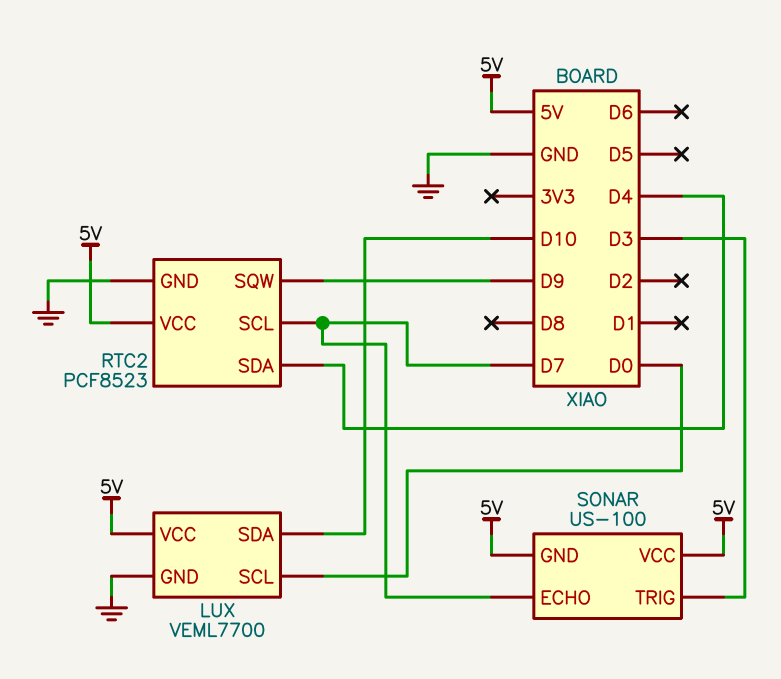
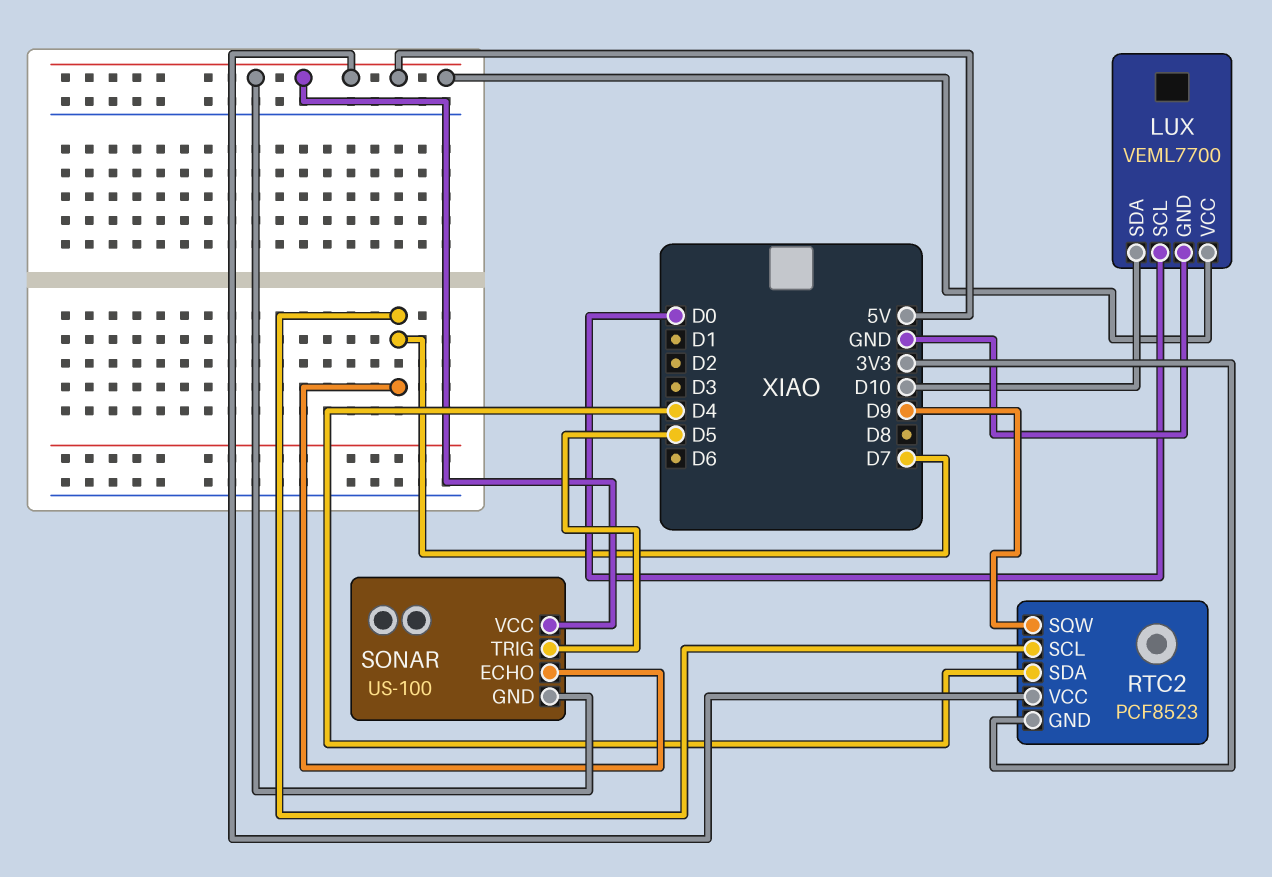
RTC2 pin GND: GND -> 3V3
SONAR pin TRIG: D3 -> D5

